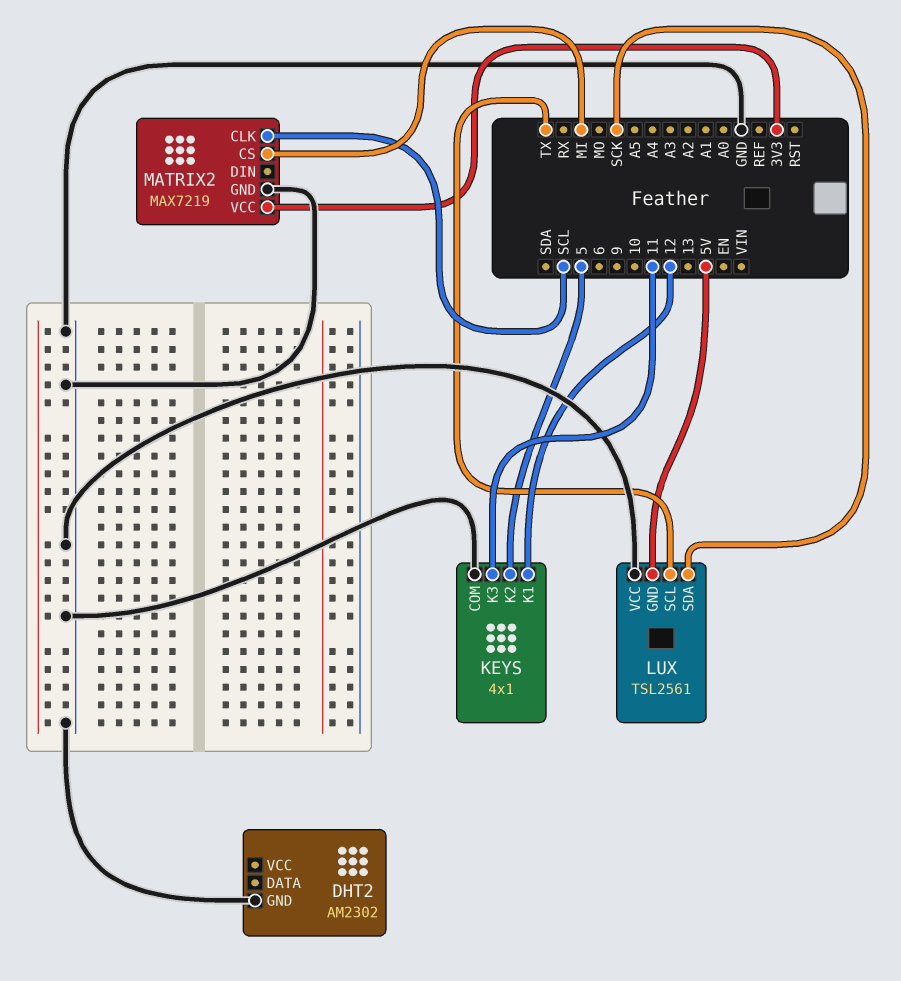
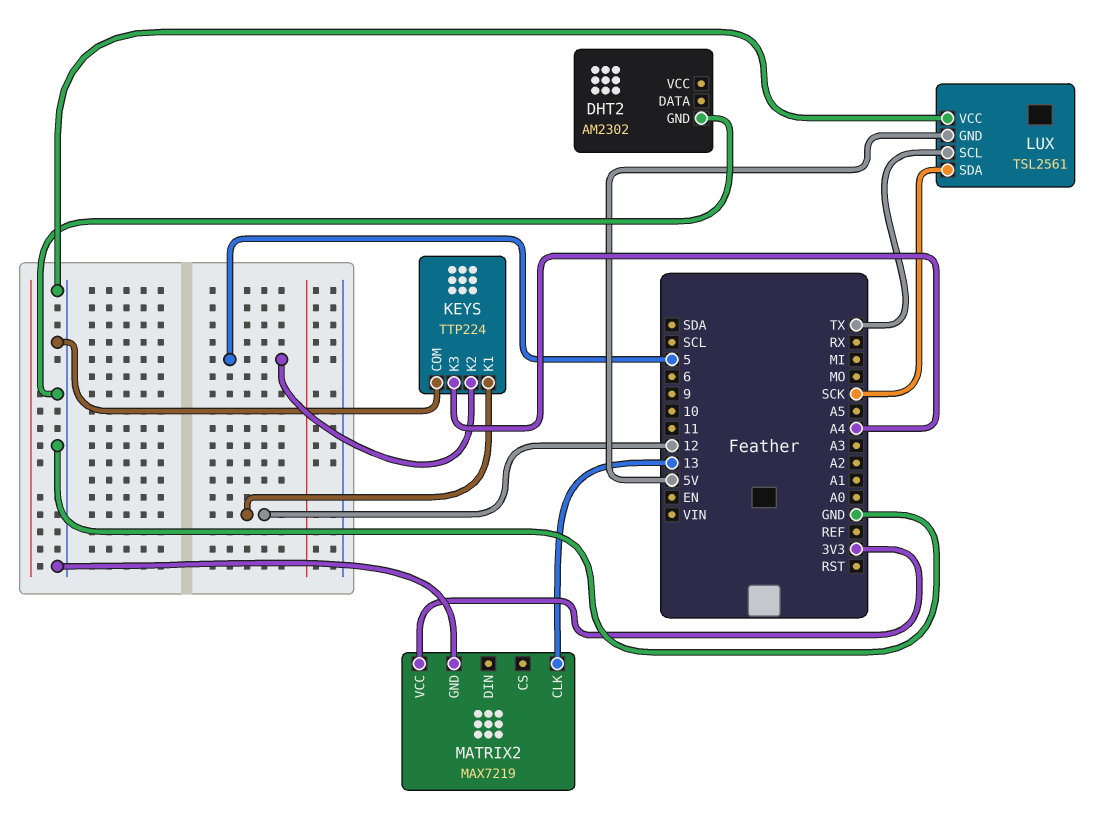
KEYS: 4x1 -> TTP224
KEYS pin K3: 11 -> A4
MATRIX2 pin CLK: SCL -> 13
MATRIX2 pin CS: MI -> none

